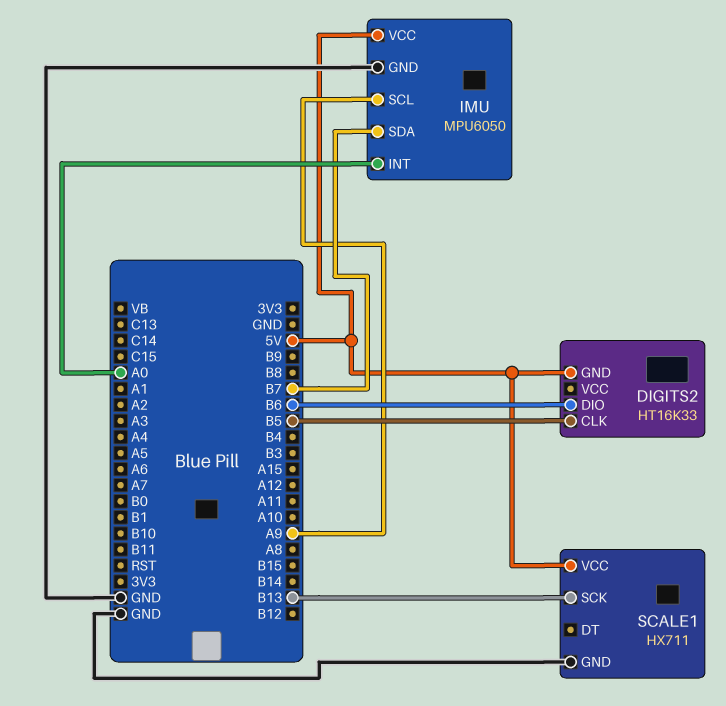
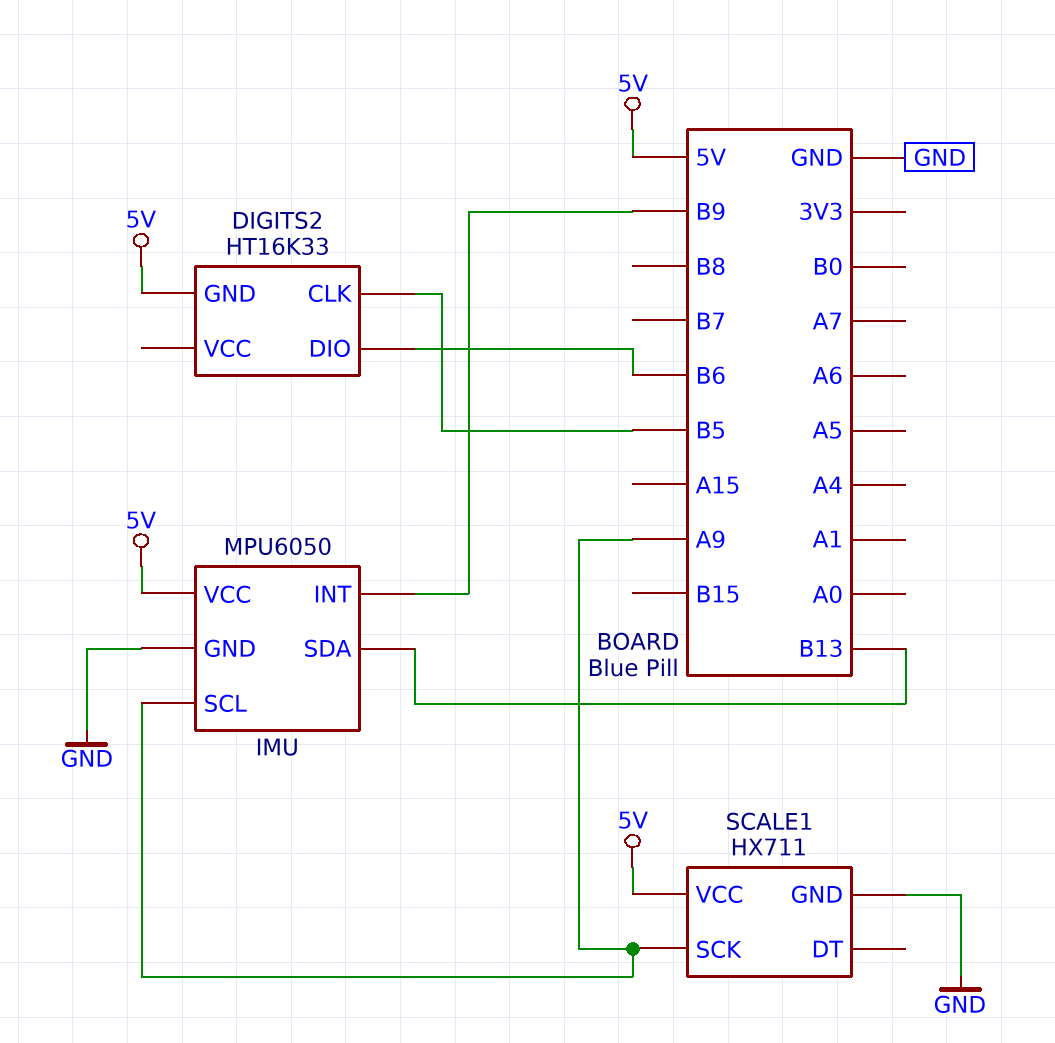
IMU pin INT: A0 -> B9
IMU pin SDA: B7 -> B13
SCALE1 pin SCK: B13 -> A9

